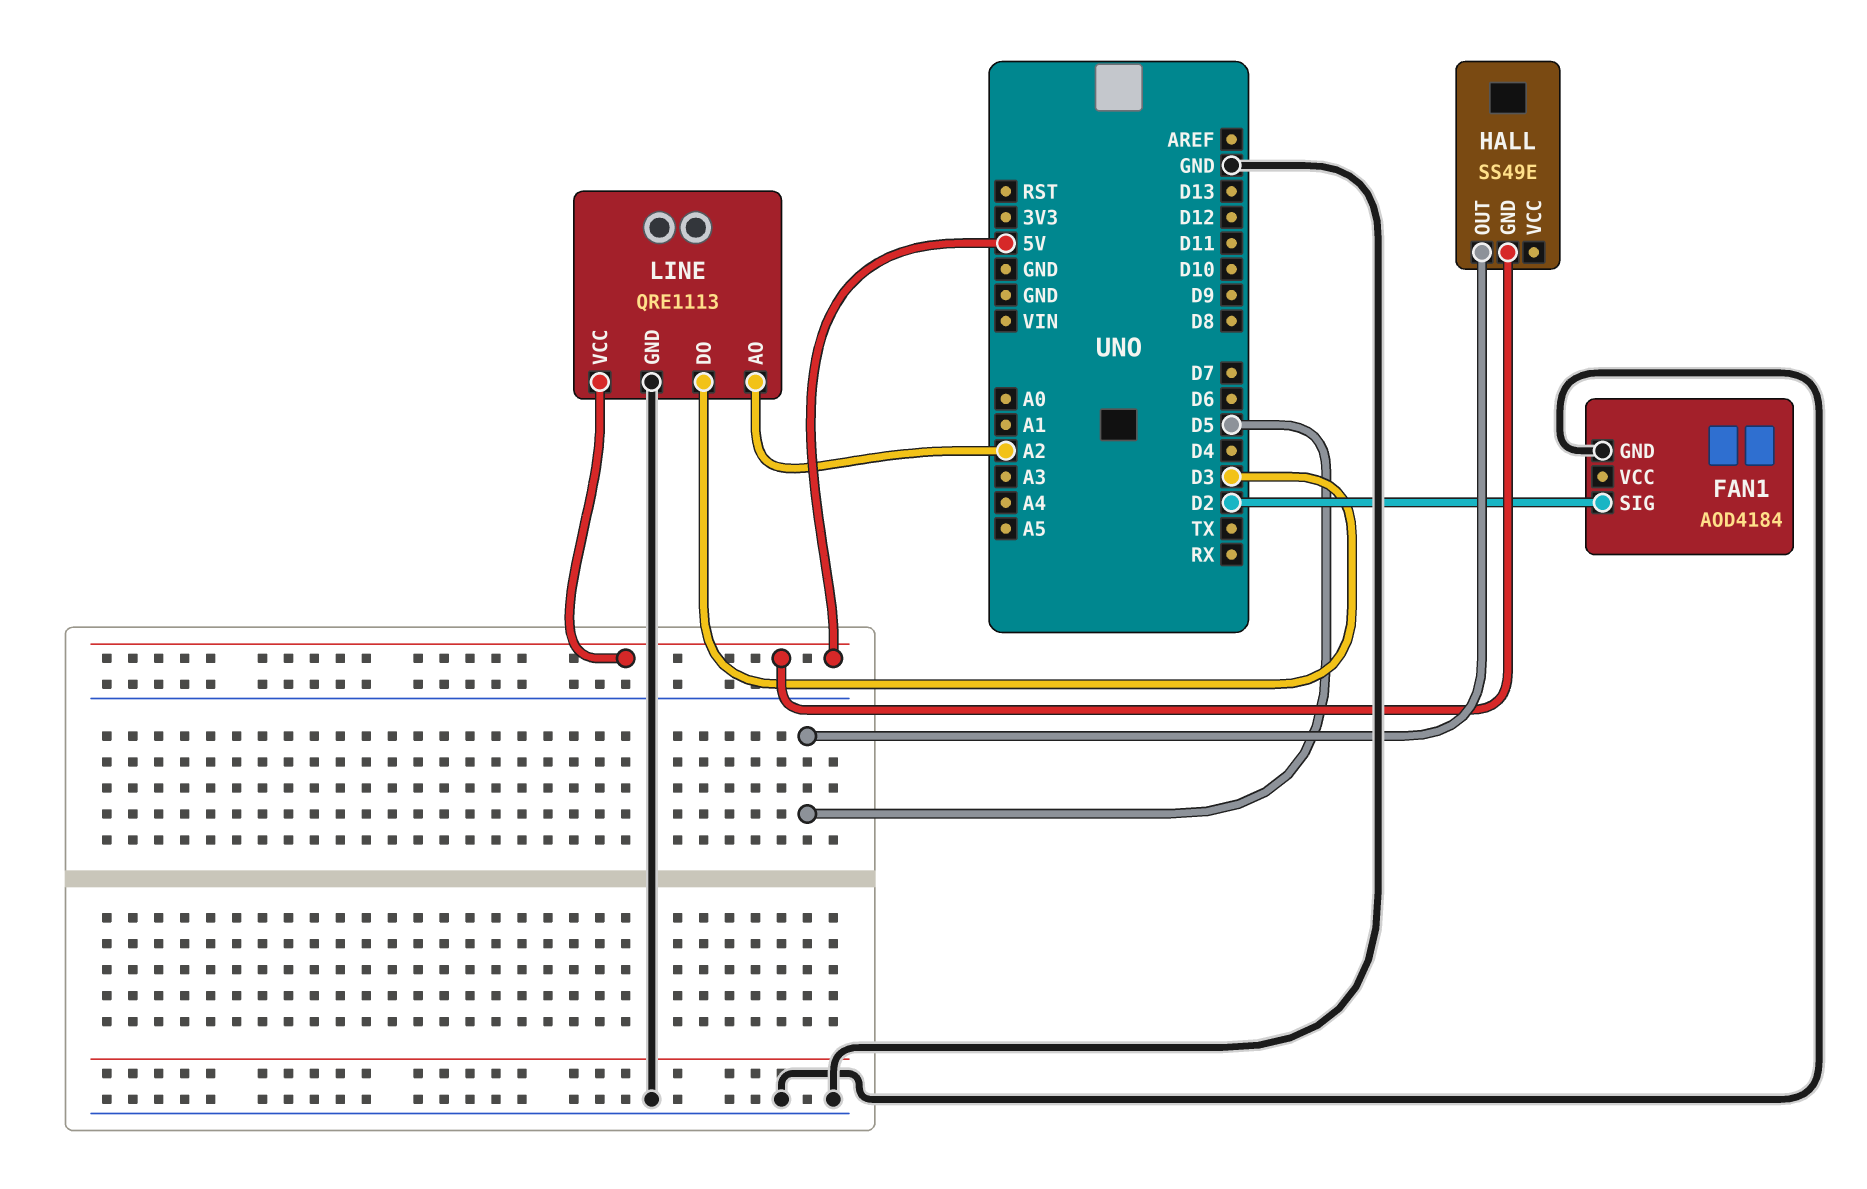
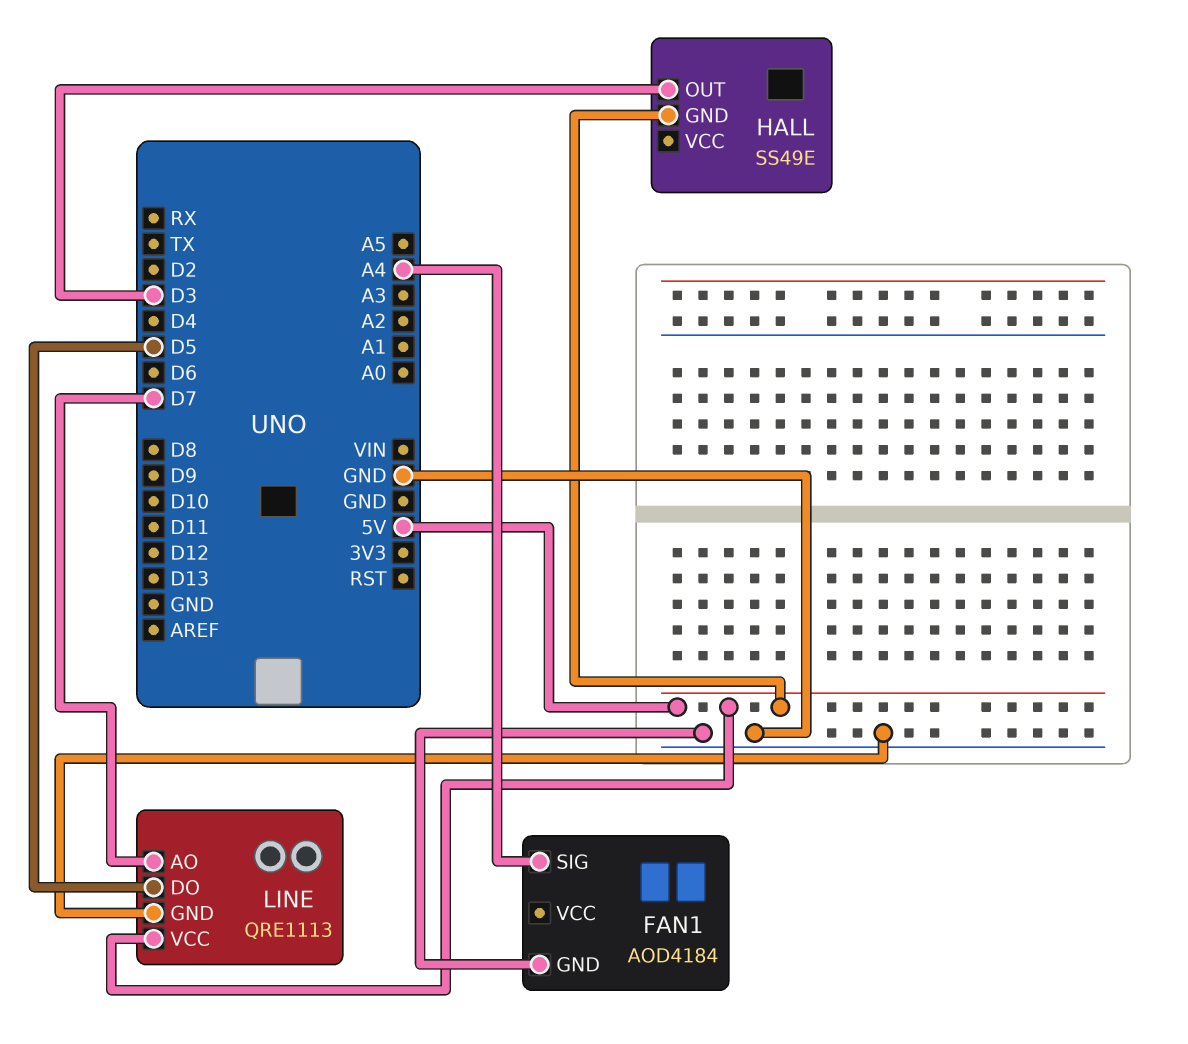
FAN1 pin SIG: D2 -> A4
HALL pin OUT: D5 -> D3
LINE pin AO: A2 -> D7
LINE pin DO: D3 -> D5

